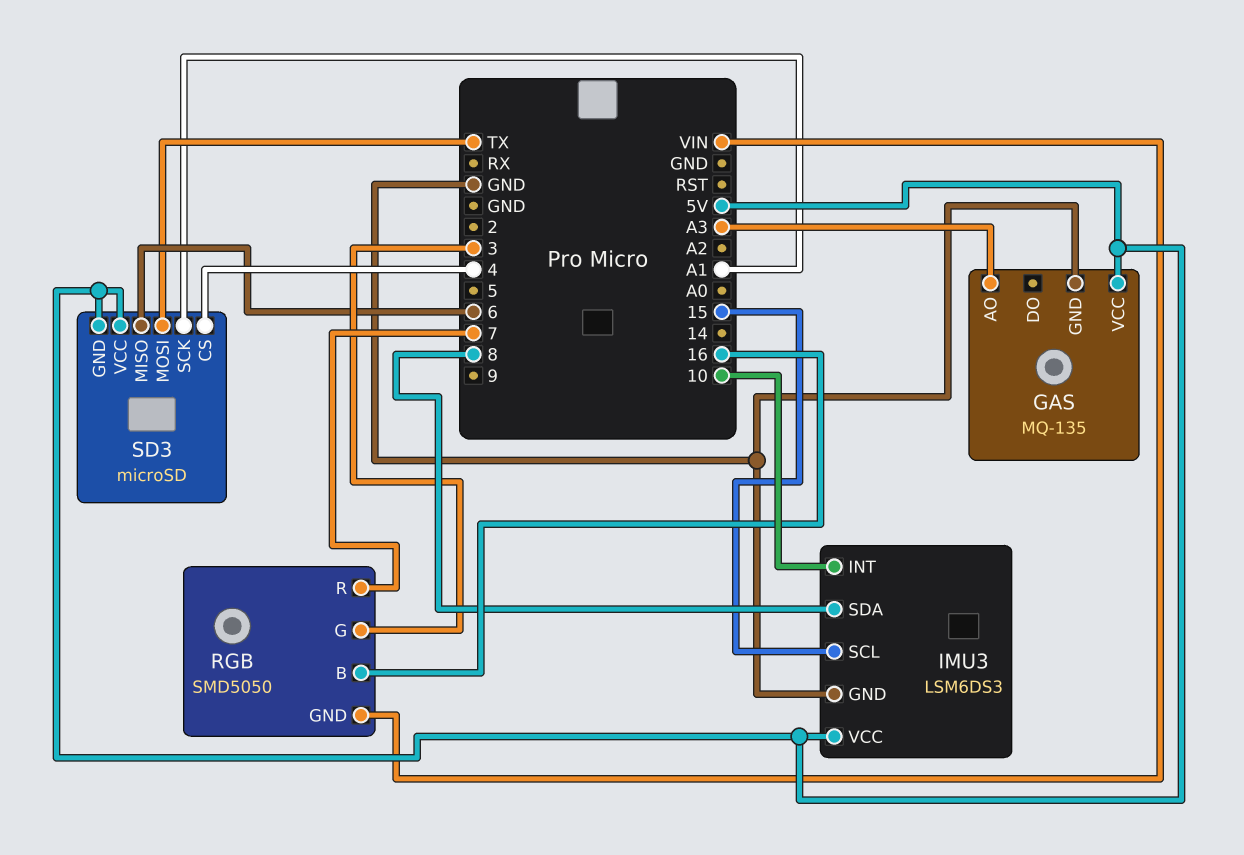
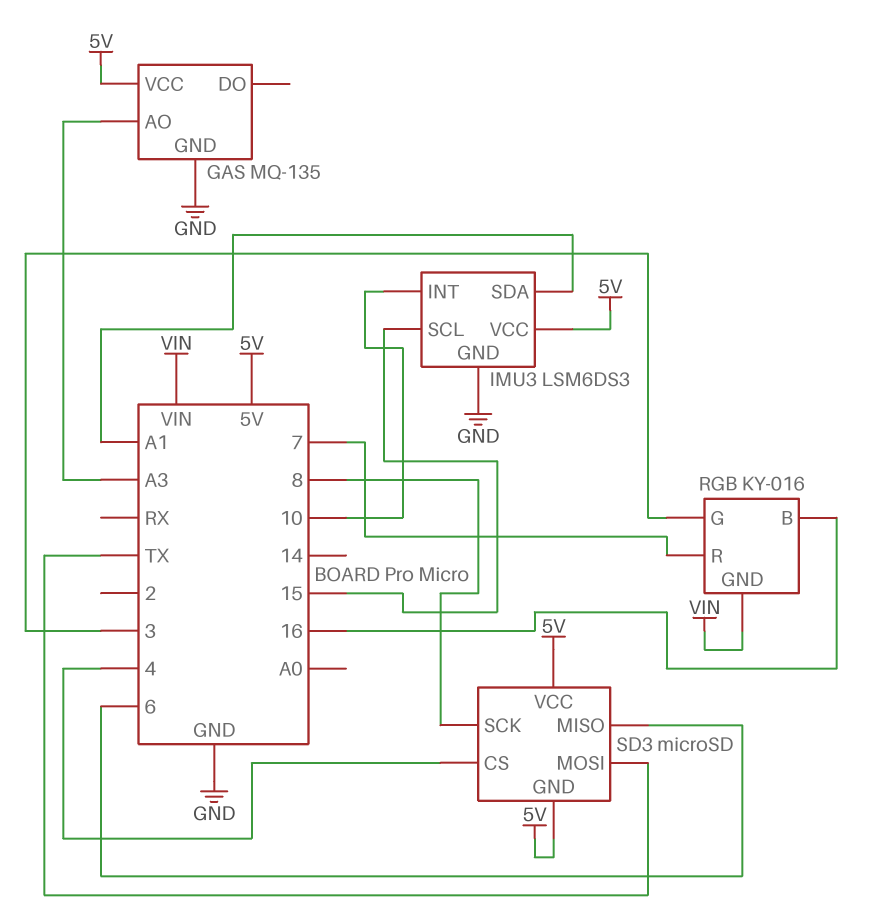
IMU3 pin SDA: 8 -> A1
RGB: SMD5050 -> KY-016
SD3 pin SCK: A1 -> 8

